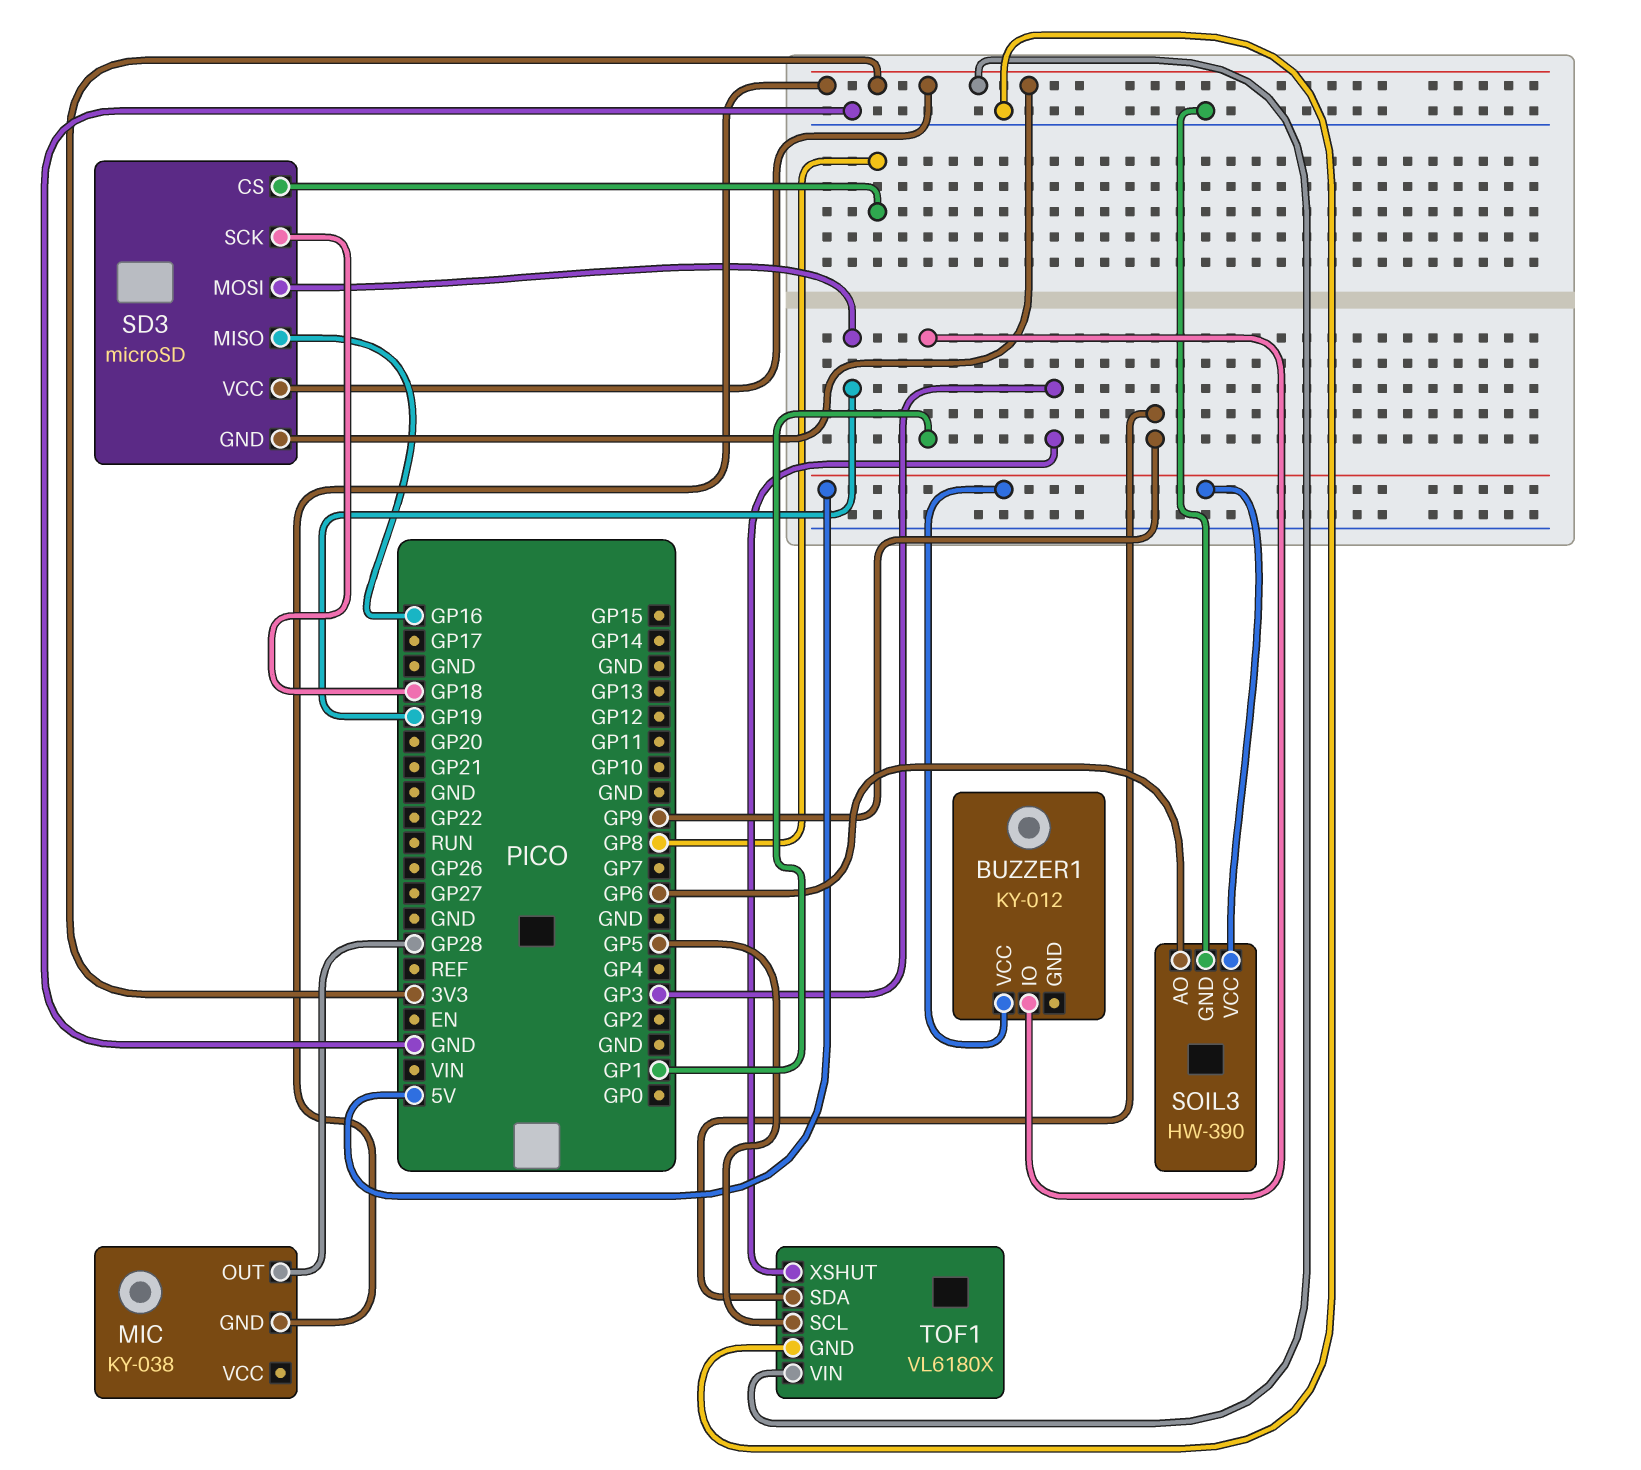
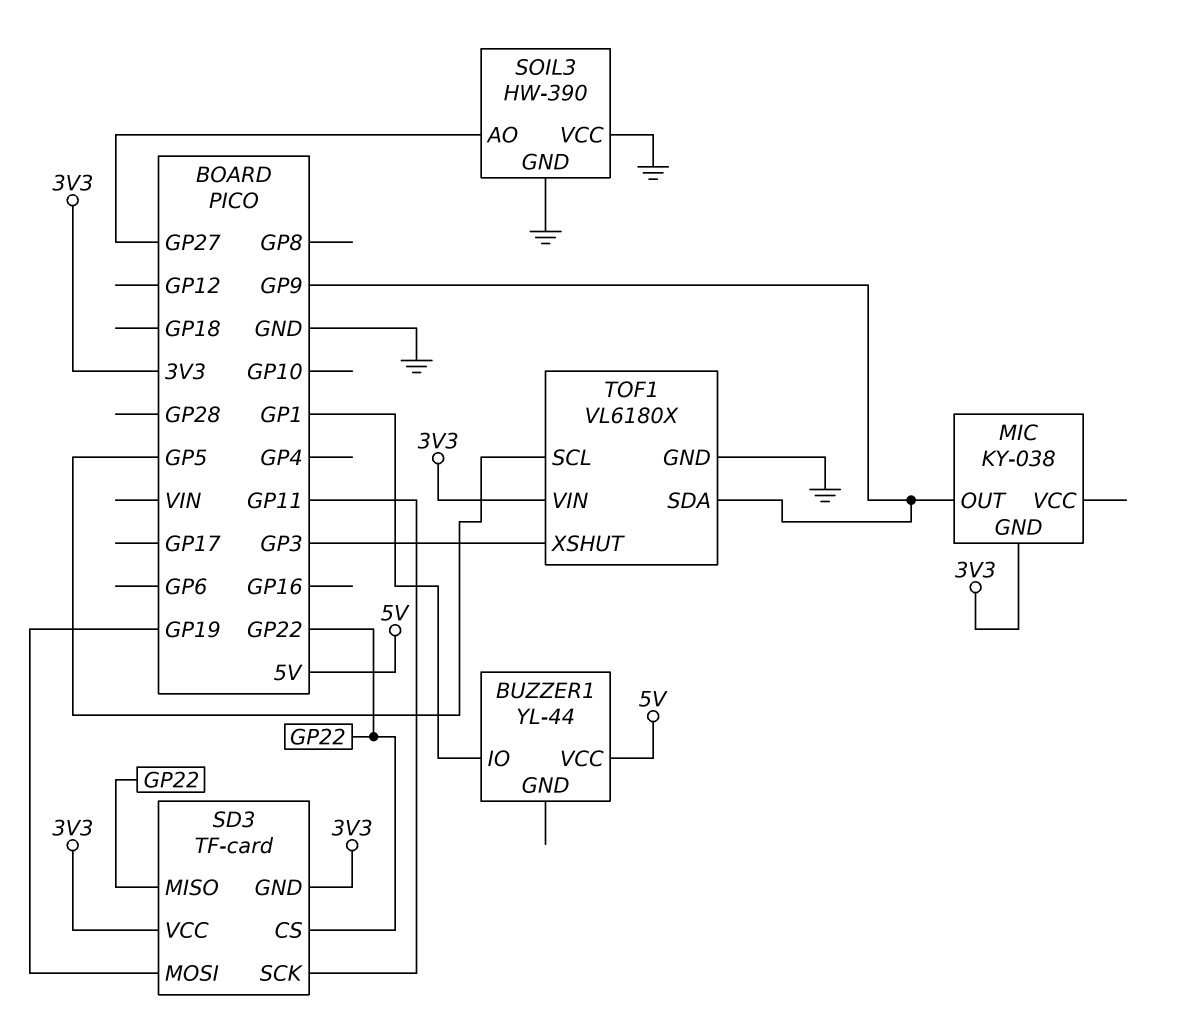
BUZZER1: KY-012 -> YL-44
MIC pin OUT: GP28 -> GP9
SD3: microSD -> TF-card
SD3 pin CS: GP8 -> GP22
SD3 pin MISO: GP16 -> GP22
SD3 pin SCK: GP18 -> GP11
SOIL3 pin AO: GP6 -> GP27
SOIL3 pin VCC: 5V -> GND

